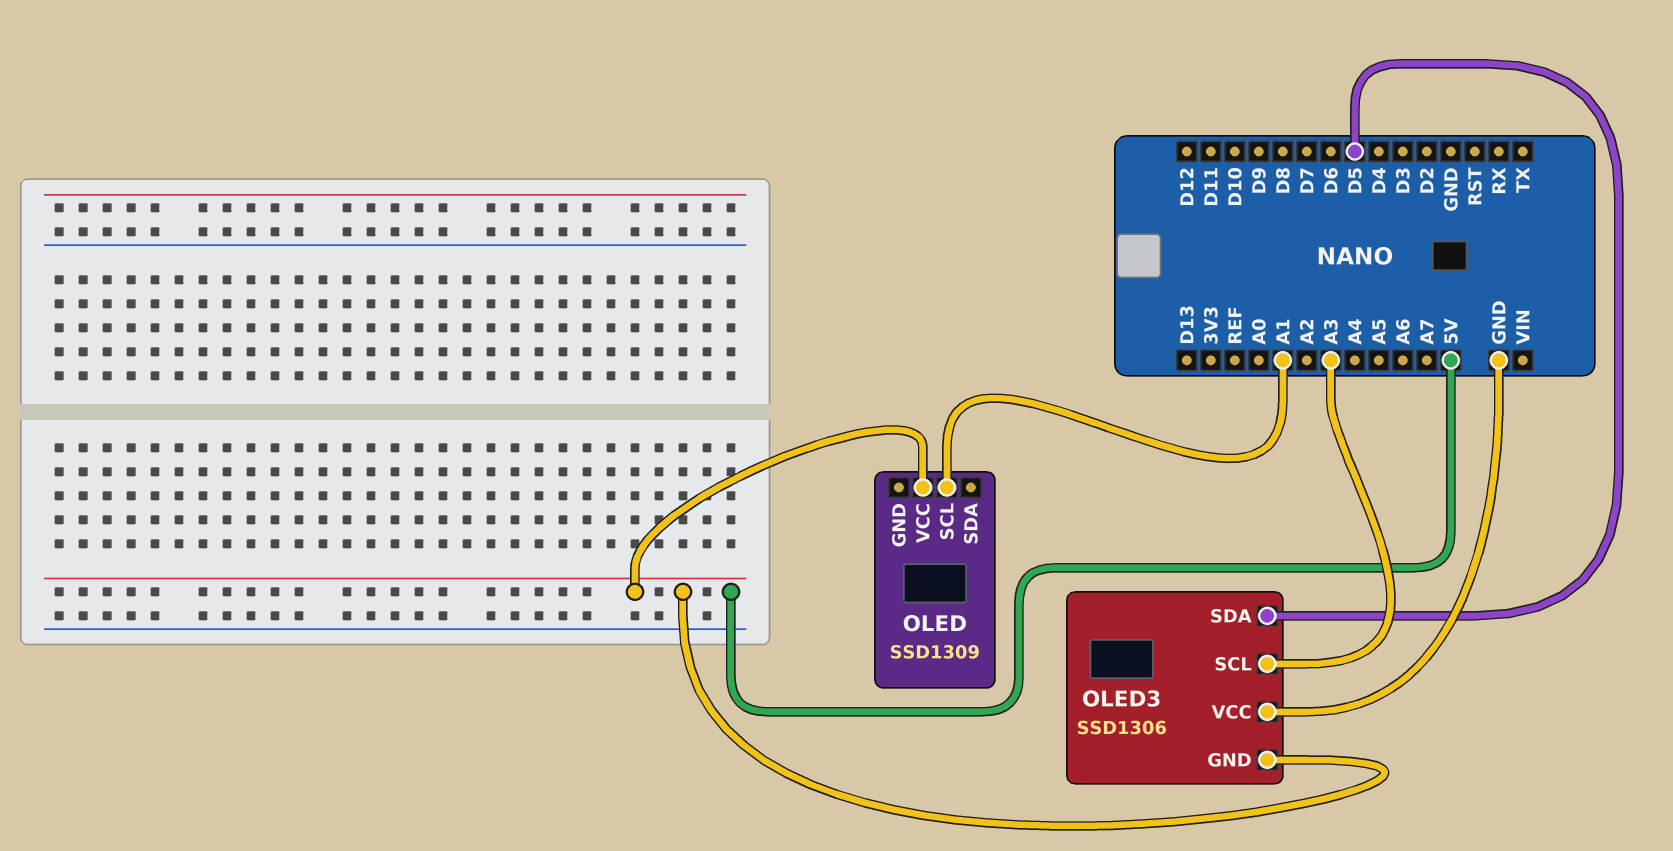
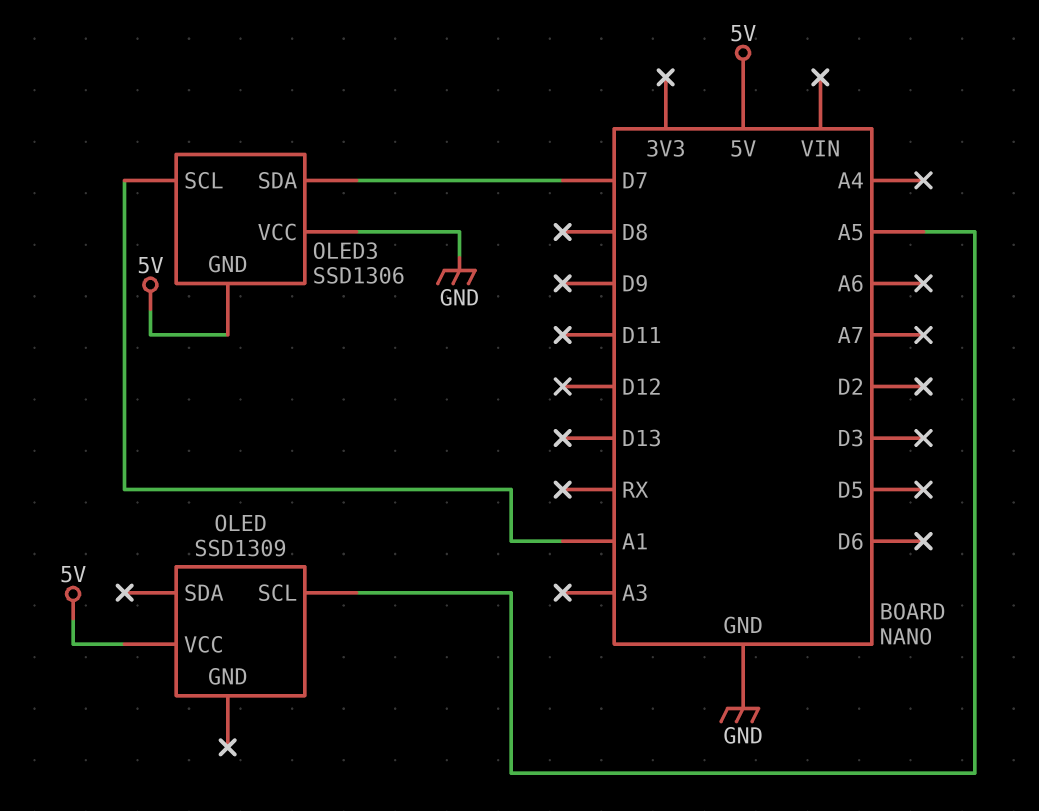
OLED pin SCL: A1 -> A5
OLED3 pin SCL: A3 -> A1
OLED3 pin SDA: D5 -> D7

